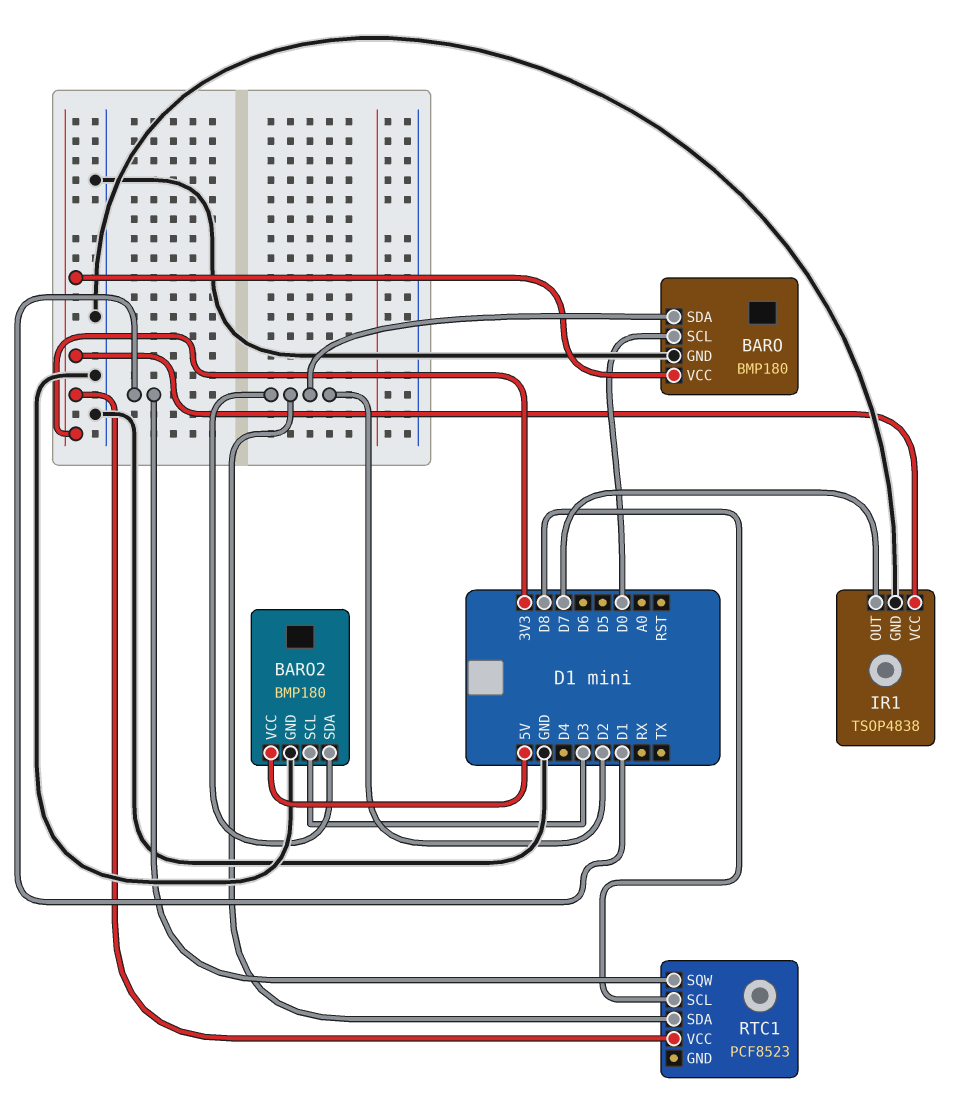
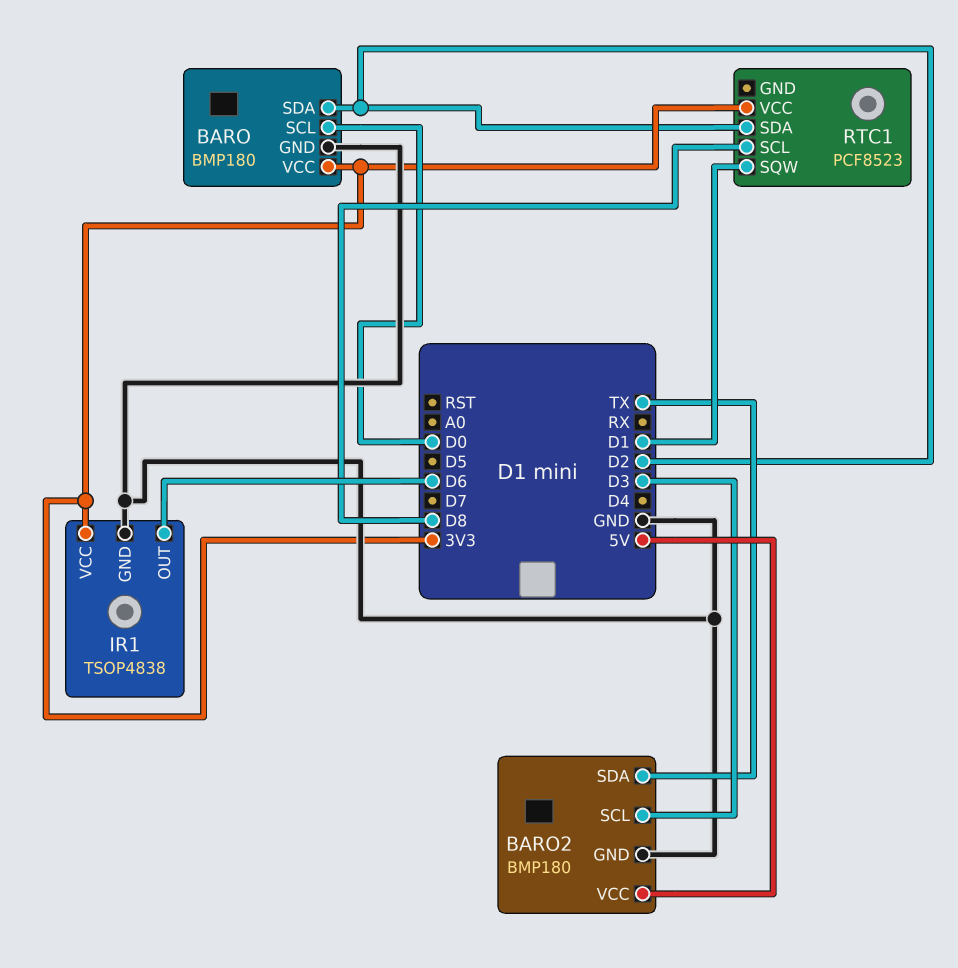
BARO2 pin SDA: D2 -> TX
IR1 pin OUT: D7 -> D6

